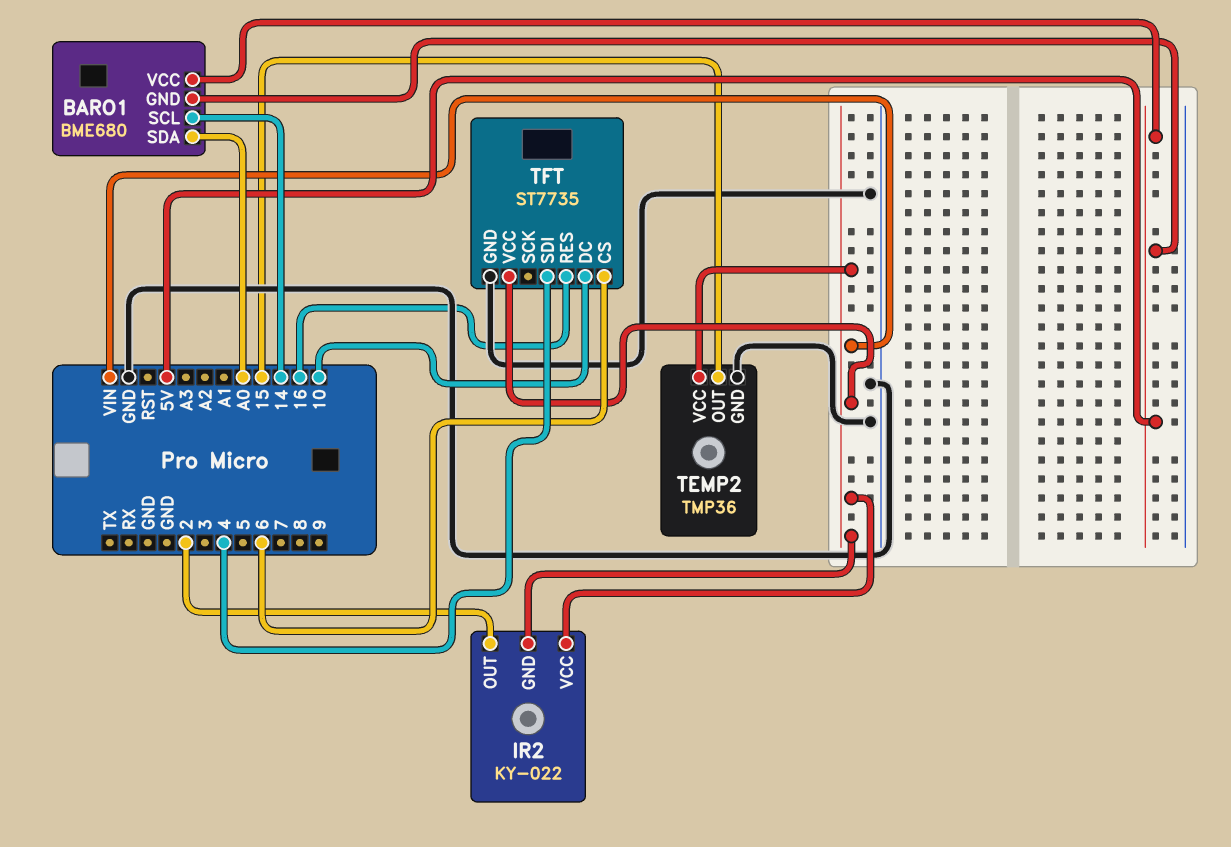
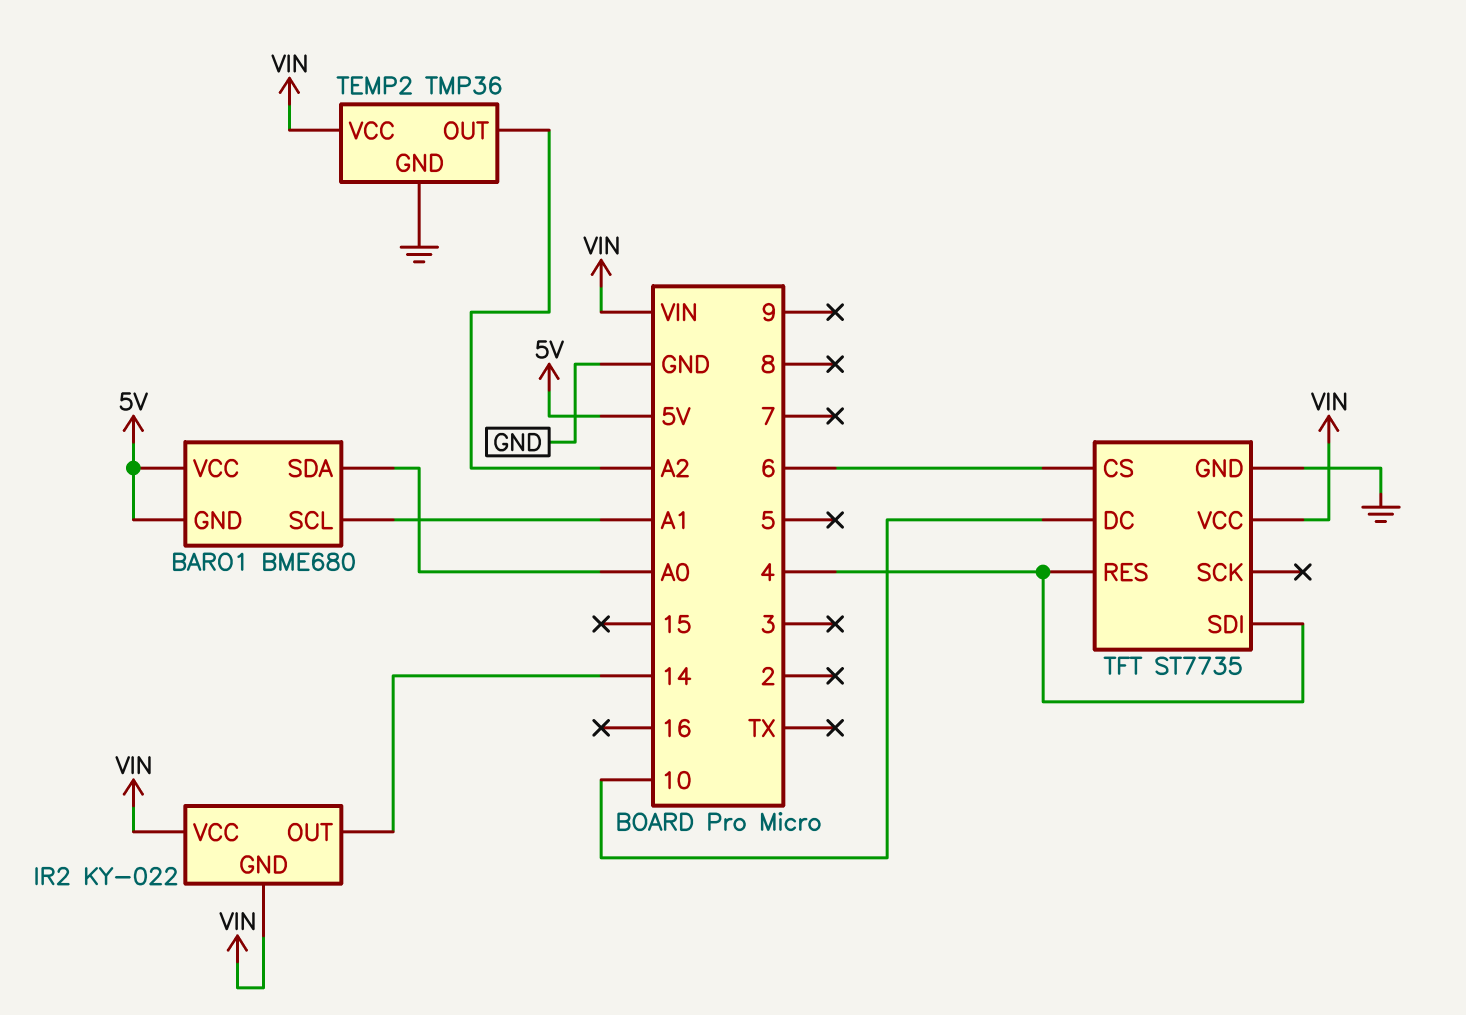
BARO1 pin SCL: 14 -> A1
IR2 pin OUT: 2 -> 14
TEMP2 pin OUT: 15 -> A2
TFT pin RES: 16 -> 4

